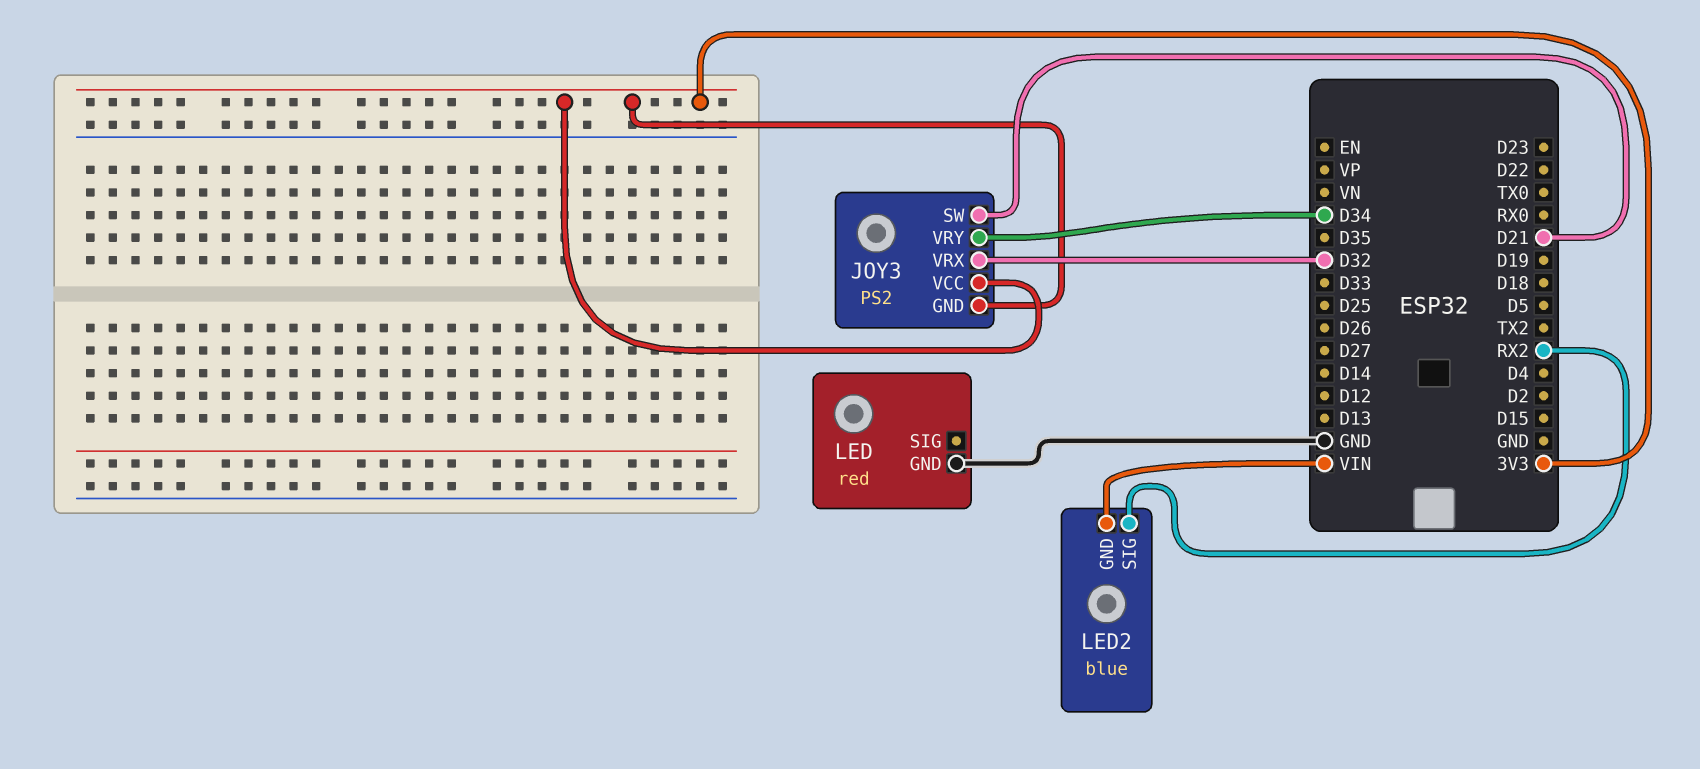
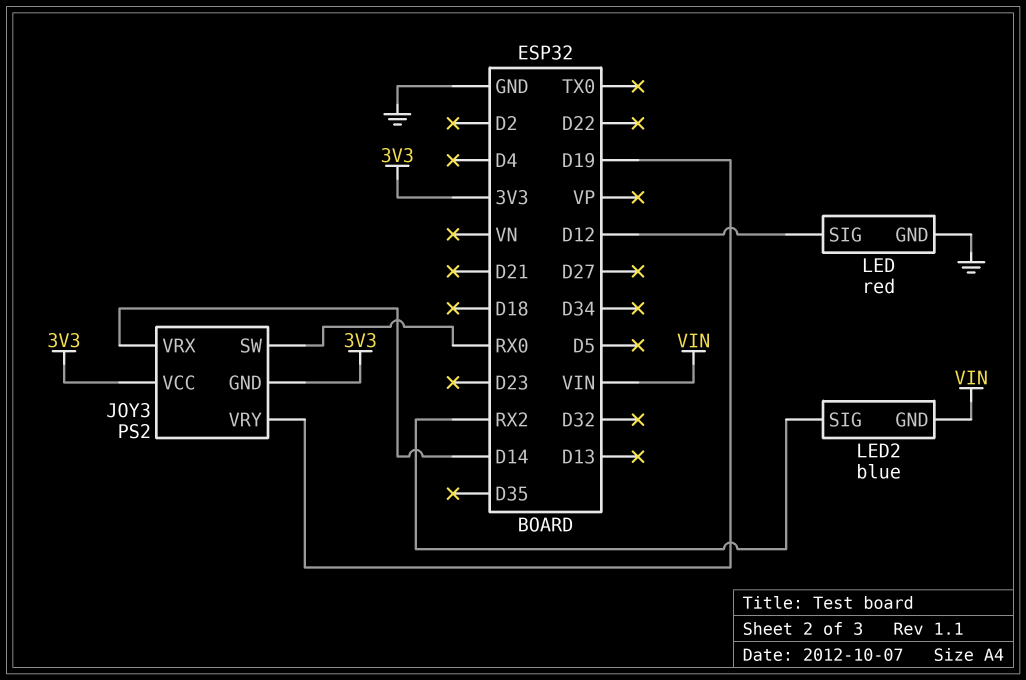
JOY3 pin SW: D21 -> RX0
JOY3 pin VRX: D32 -> D14
JOY3 pin VRY: D34 -> D19
LED pin SIG: none -> D12

